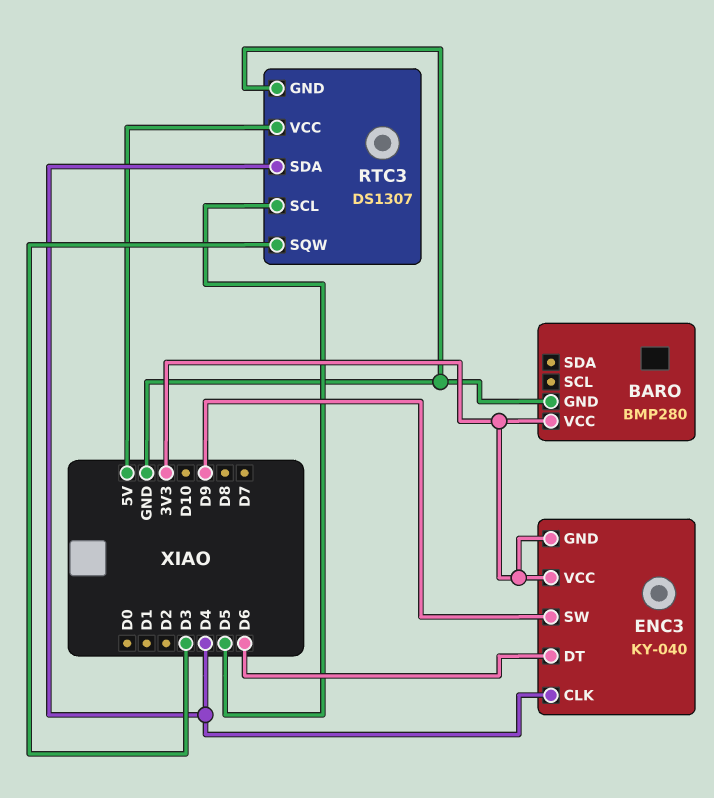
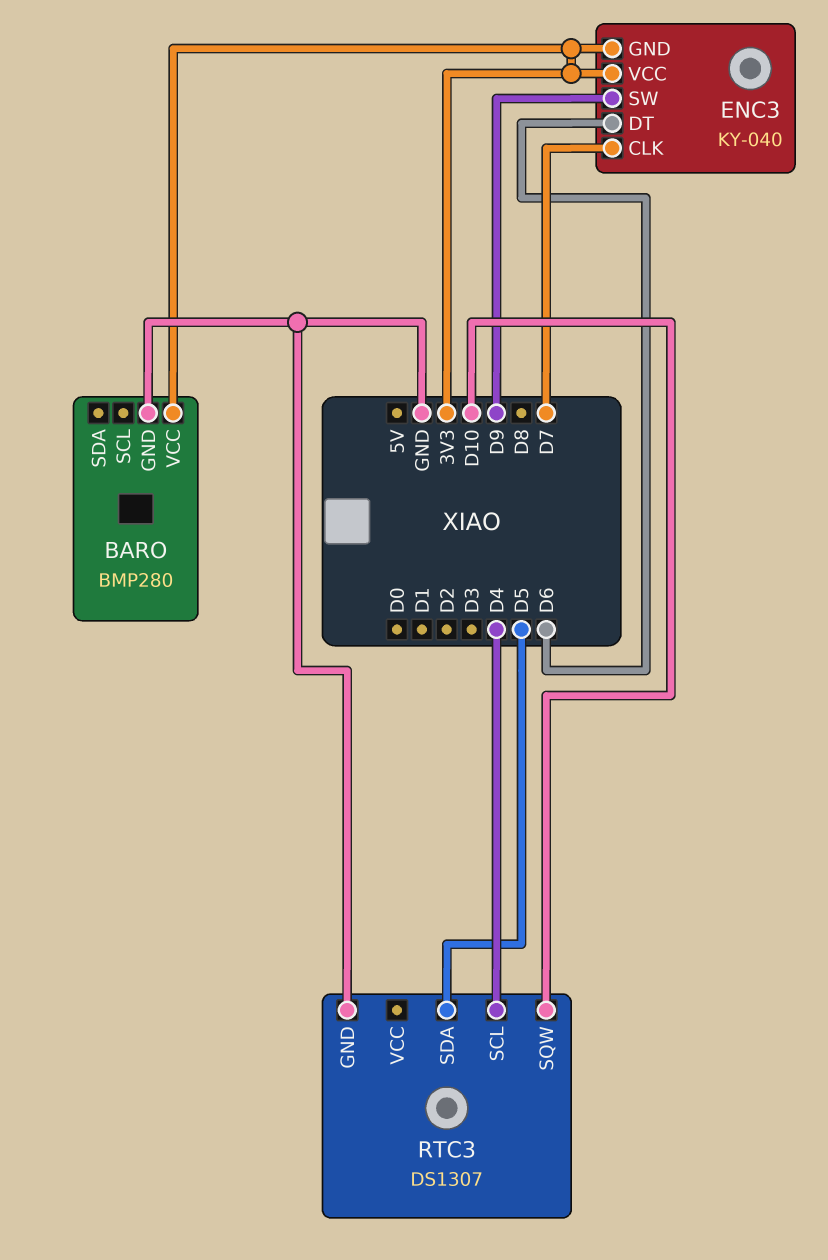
ENC3 pin CLK: D4 -> D7
RTC3 pin SCL: D5 -> D4
RTC3 pin SDA: D4 -> D5
RTC3 pin SQW: D3 -> D10
RTC3 pin VCC: 5V -> none

